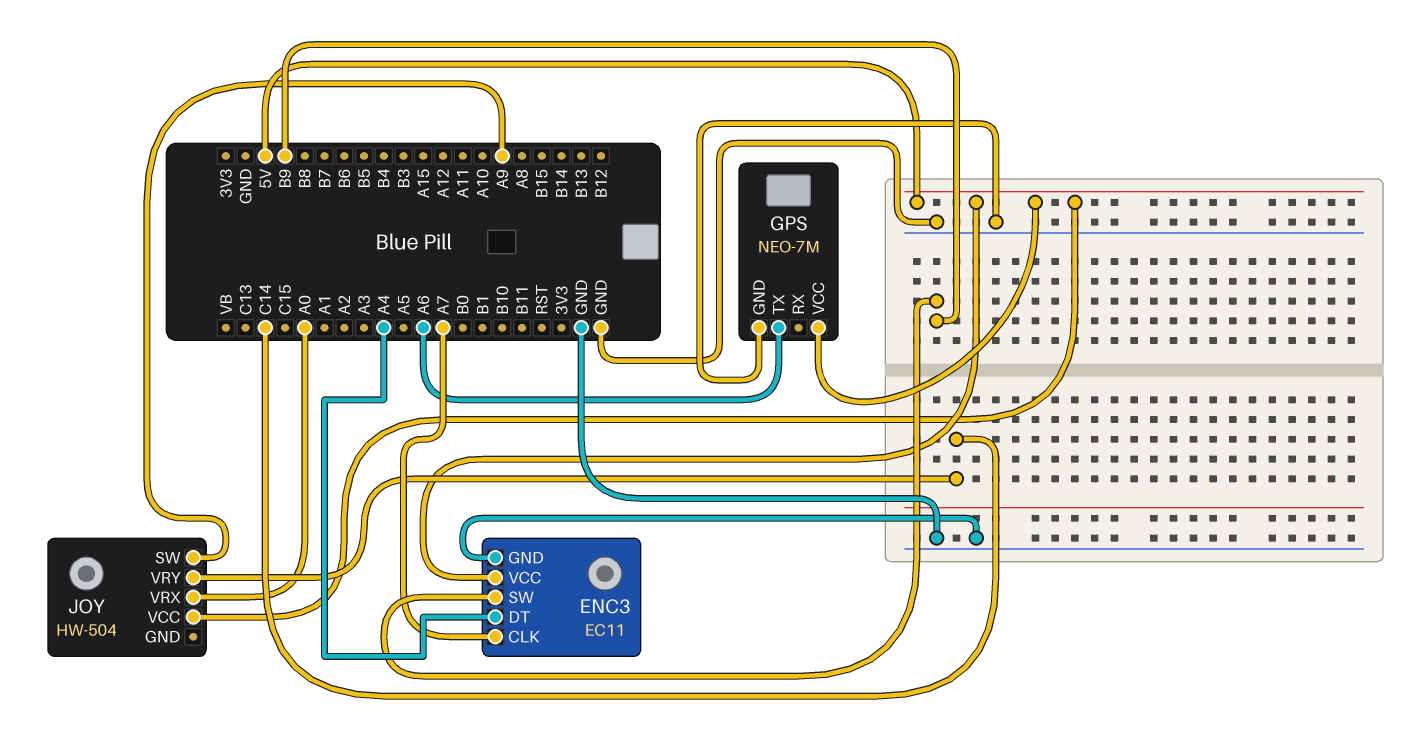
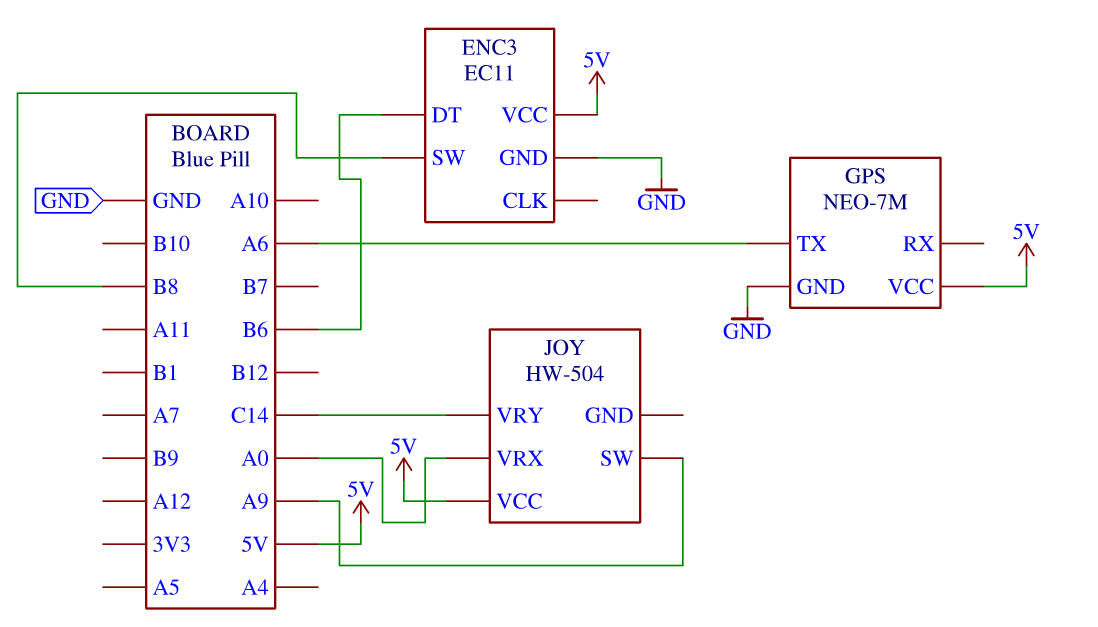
ENC3 pin CLK: A7 -> none
ENC3 pin DT: A4 -> B6
ENC3 pin SW: B9 -> B8

